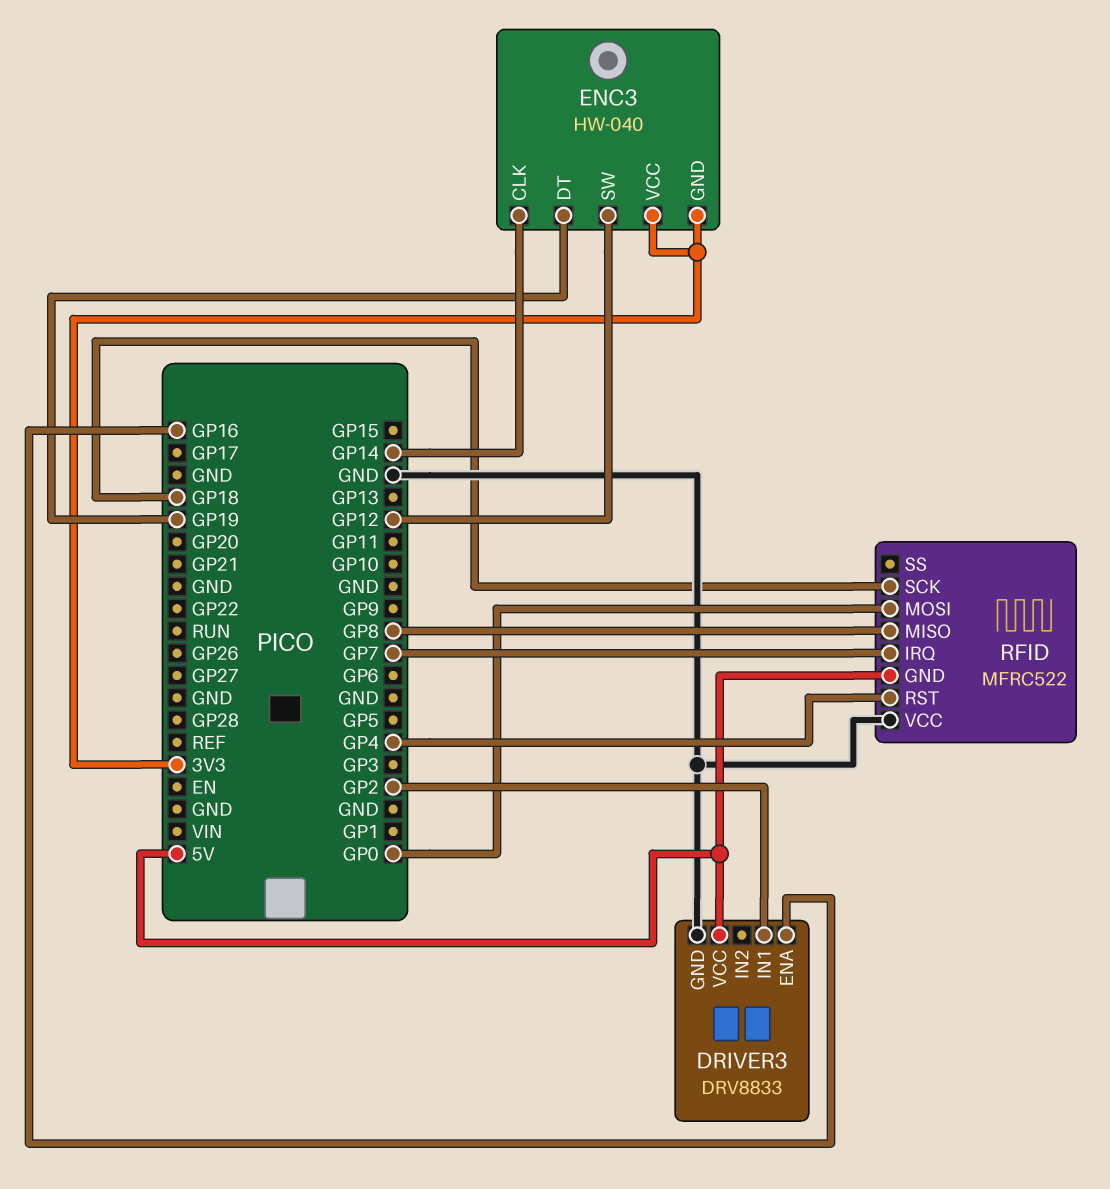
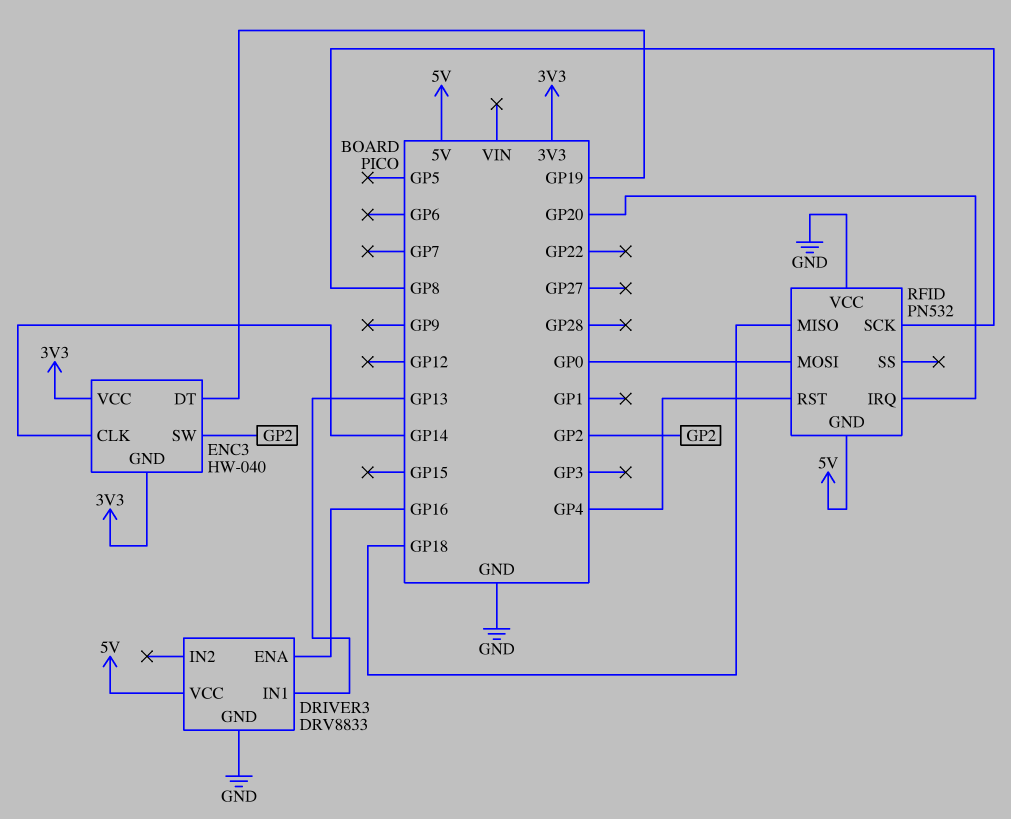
DRIVER3 pin IN1: GP2 -> GP13
ENC3 pin SW: GP12 -> GP2
RFID: MFRC522 -> PN532
RFID pin IRQ: GP7 -> GP20
RFID pin MISO: GP8 -> GP18
RFID pin SCK: GP18 -> GP8

